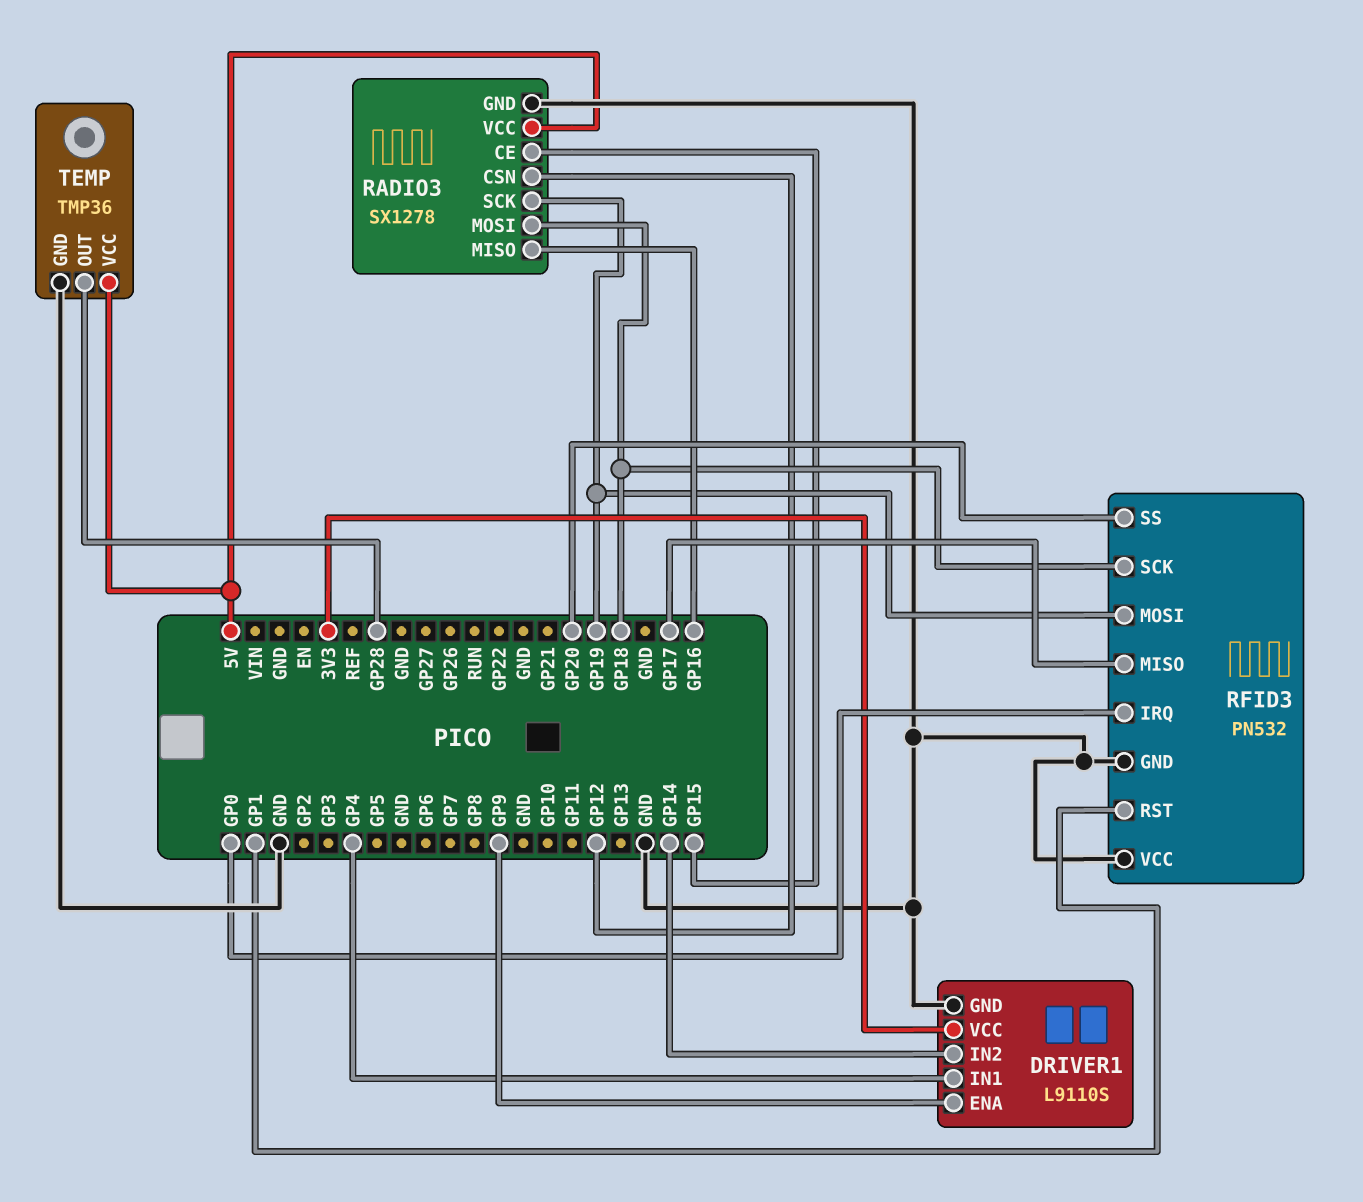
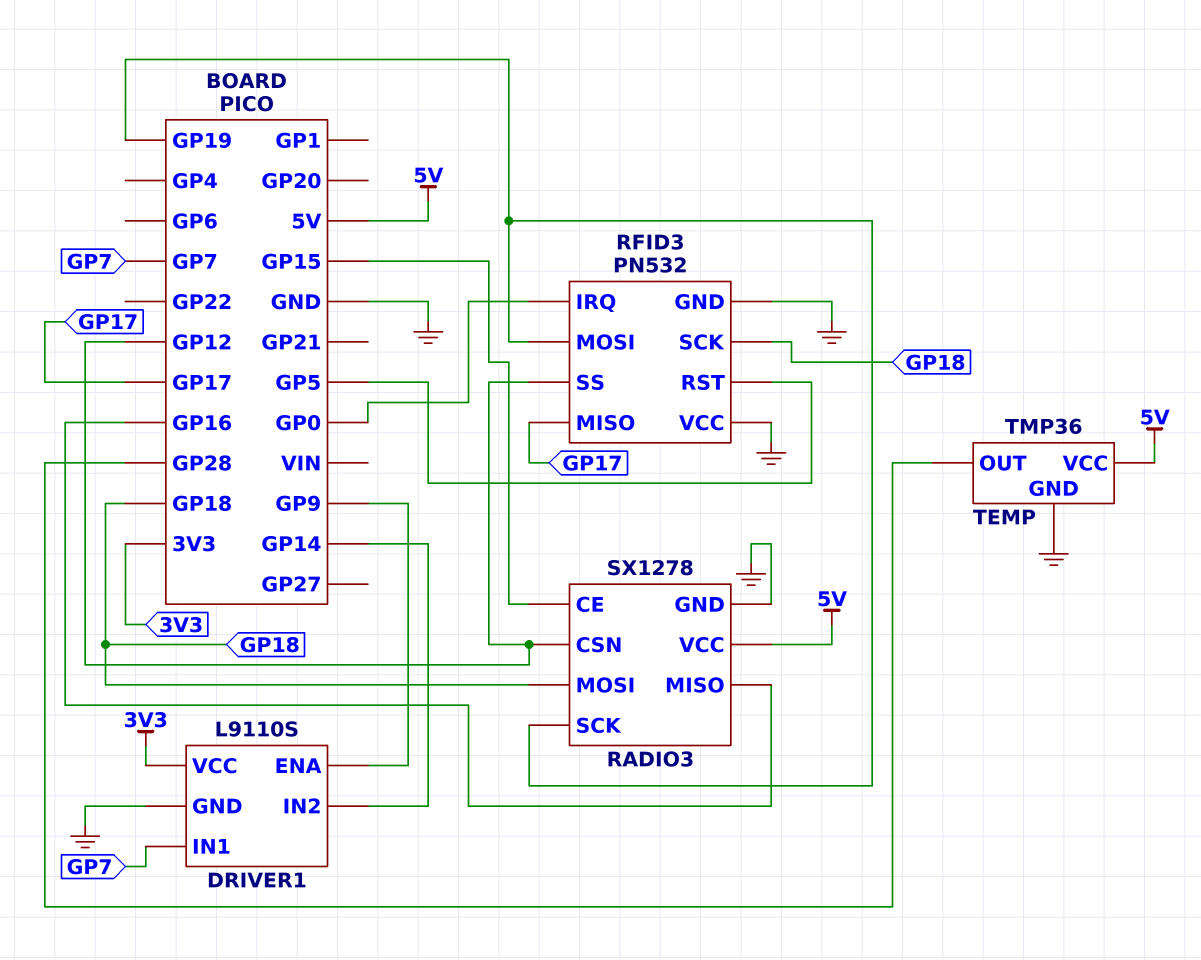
DRIVER1 pin IN1: GP4 -> GP7
RFID3 pin RST: GP1 -> GP5
RFID3 pin SS: GP20 -> GP12

